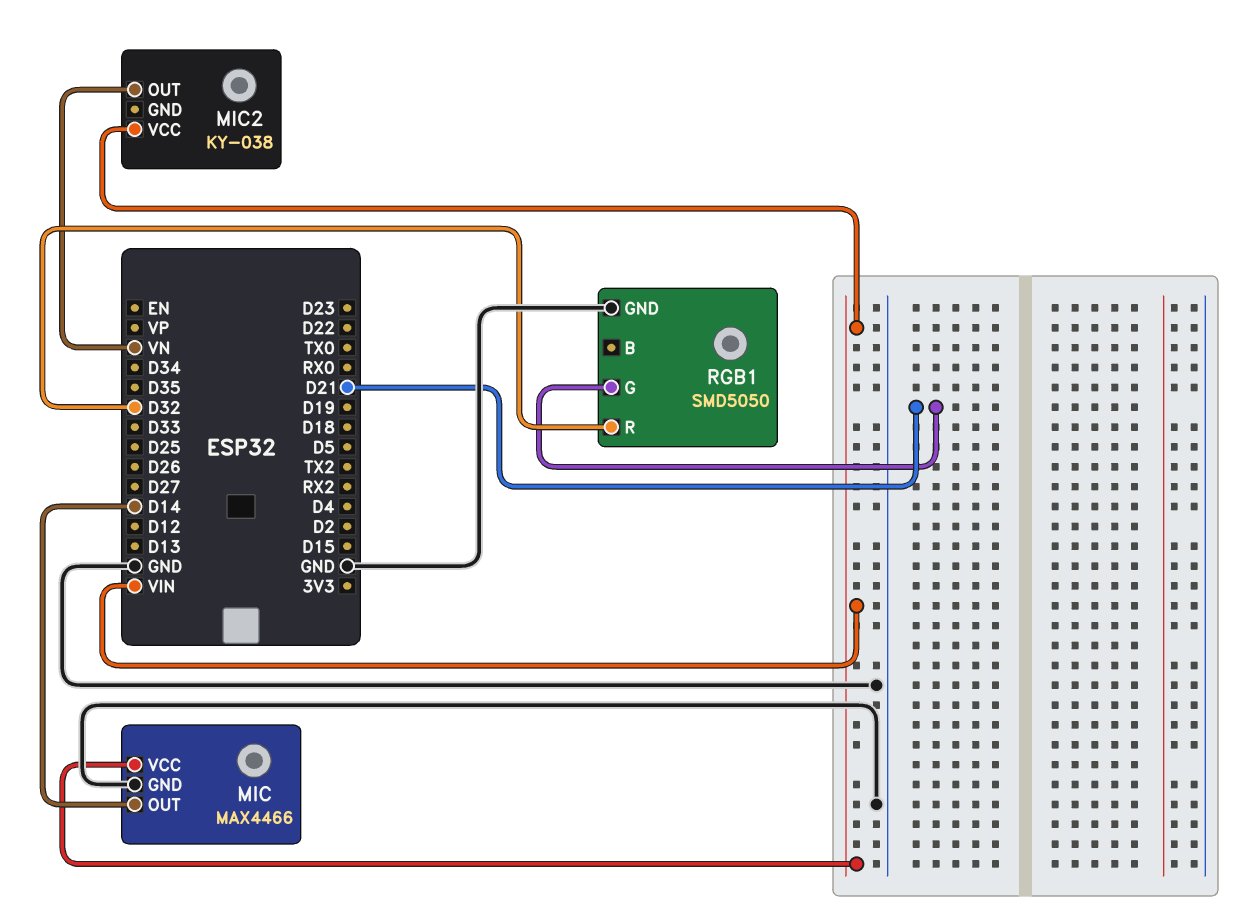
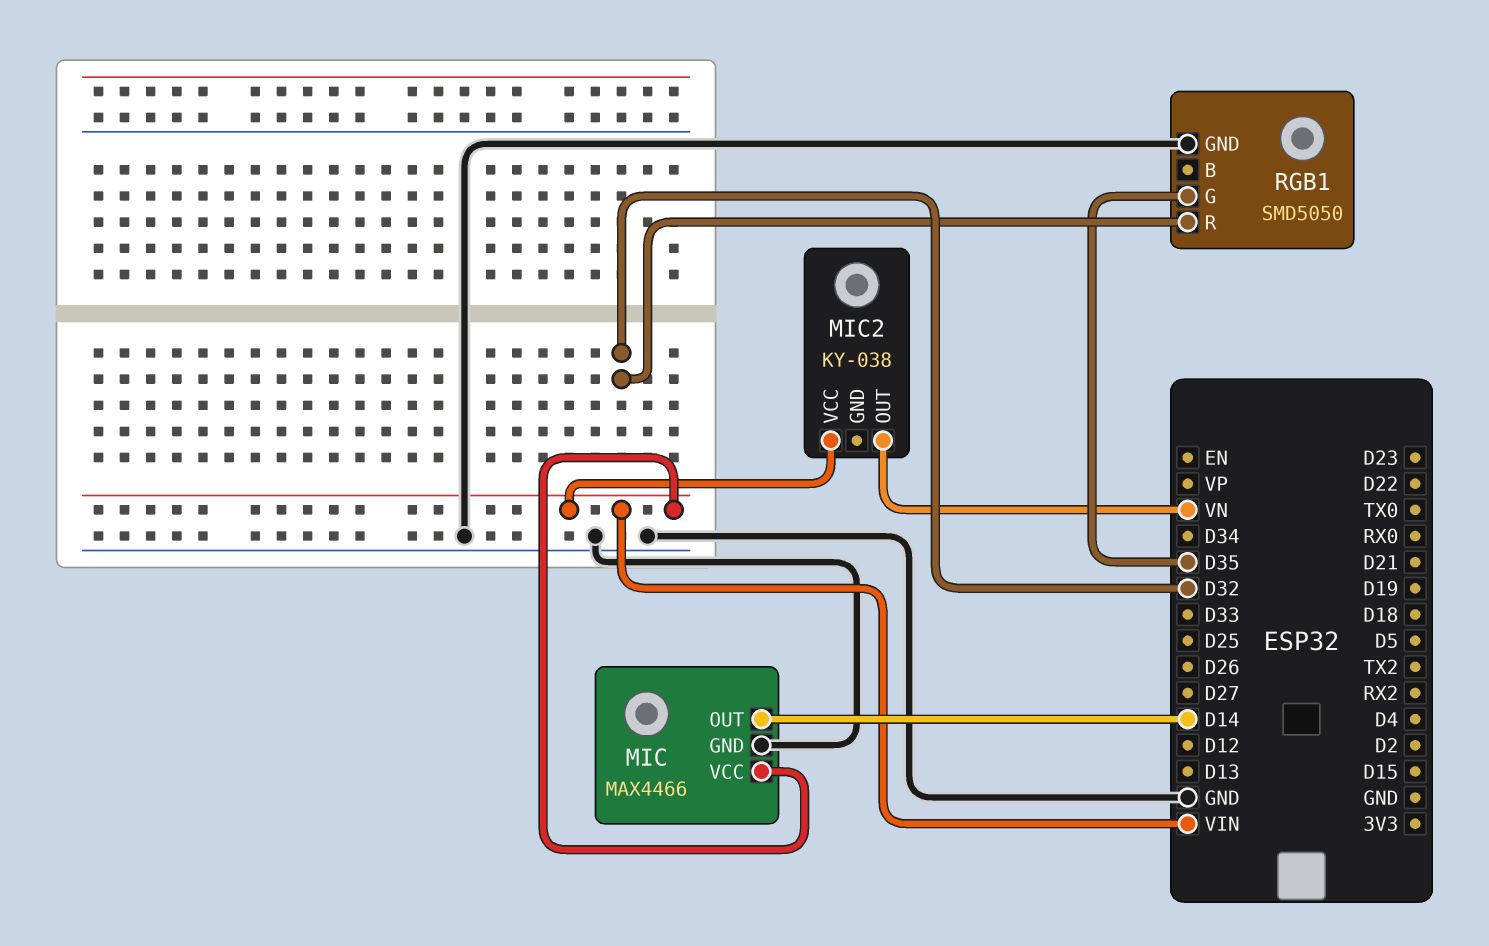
RGB1 pin G: D21 -> D35

